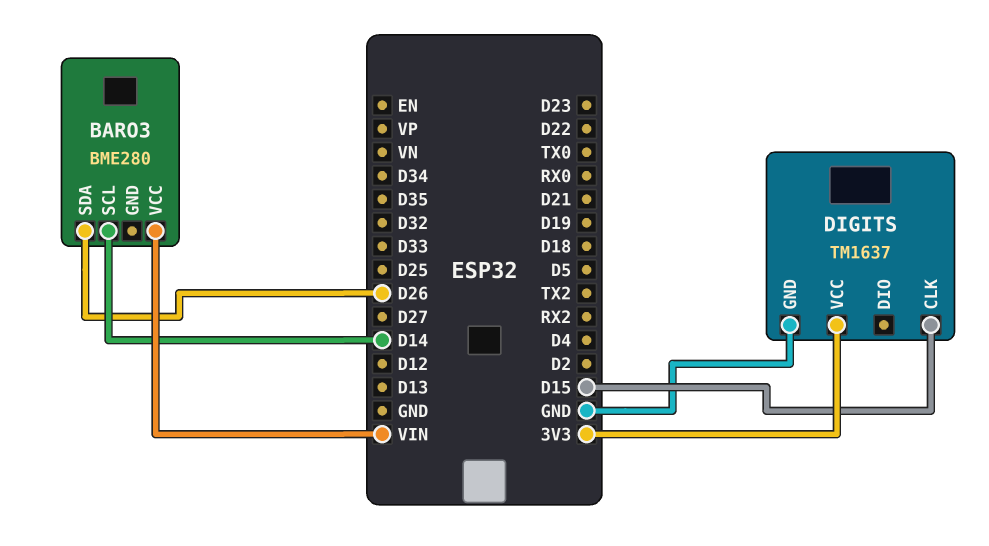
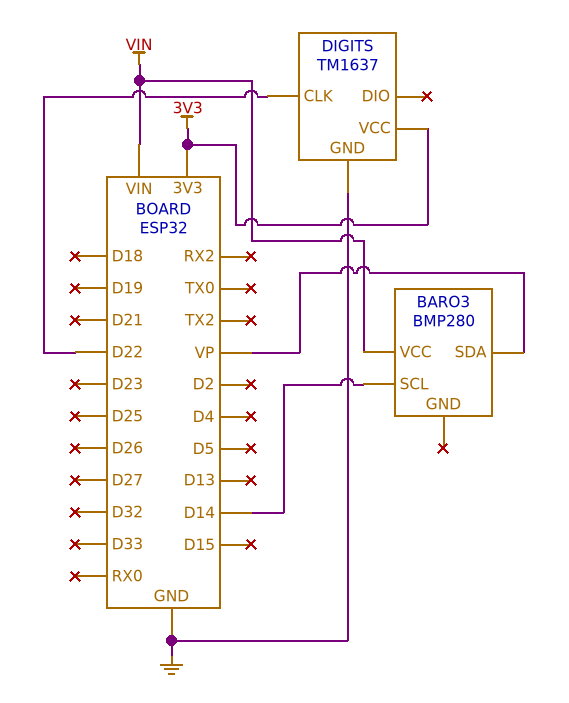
BARO3: BME280 -> BMP280
BARO3 pin SDA: D26 -> VP
DIGITS pin CLK: D15 -> D22

